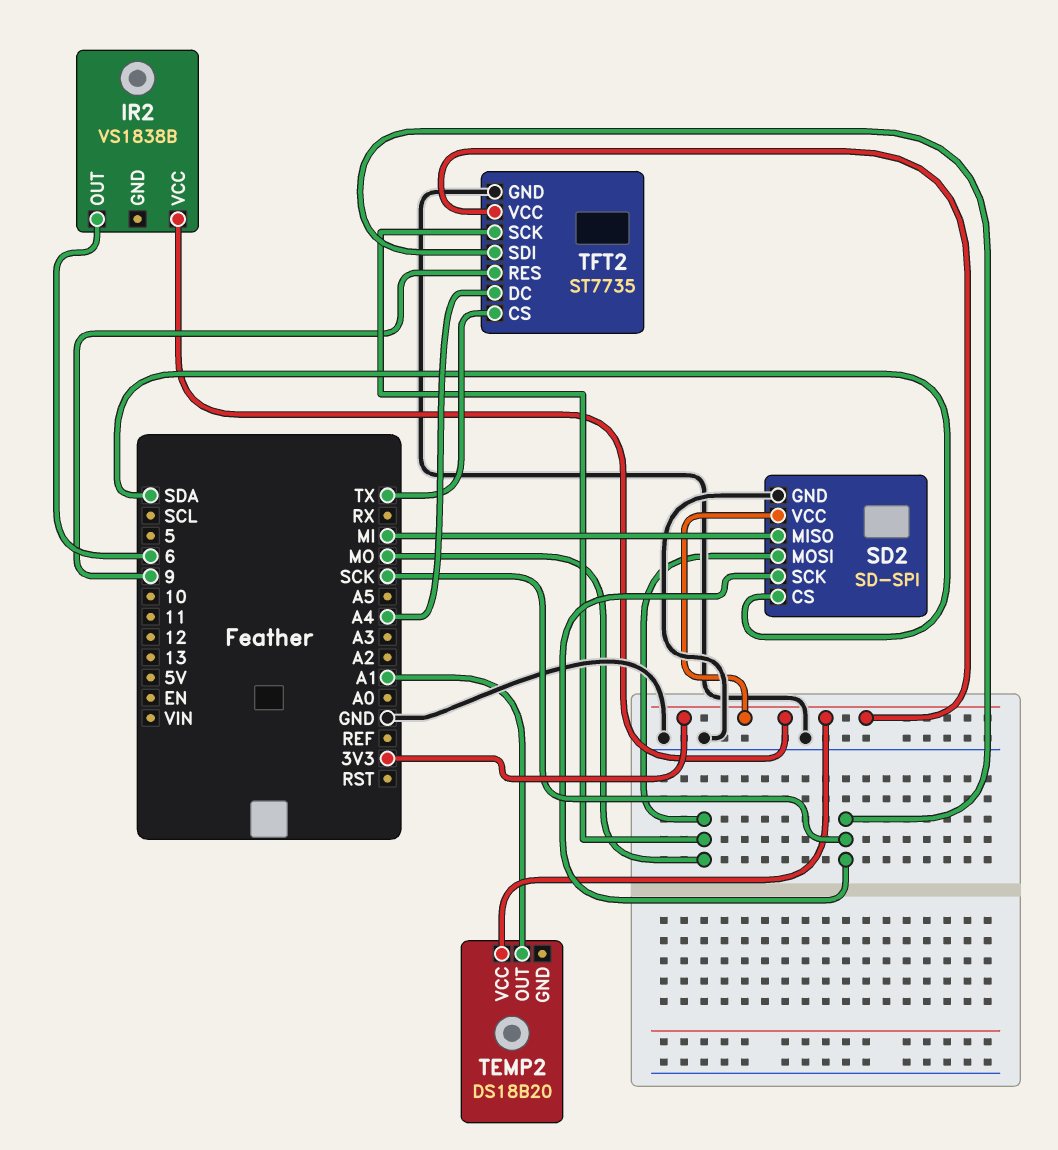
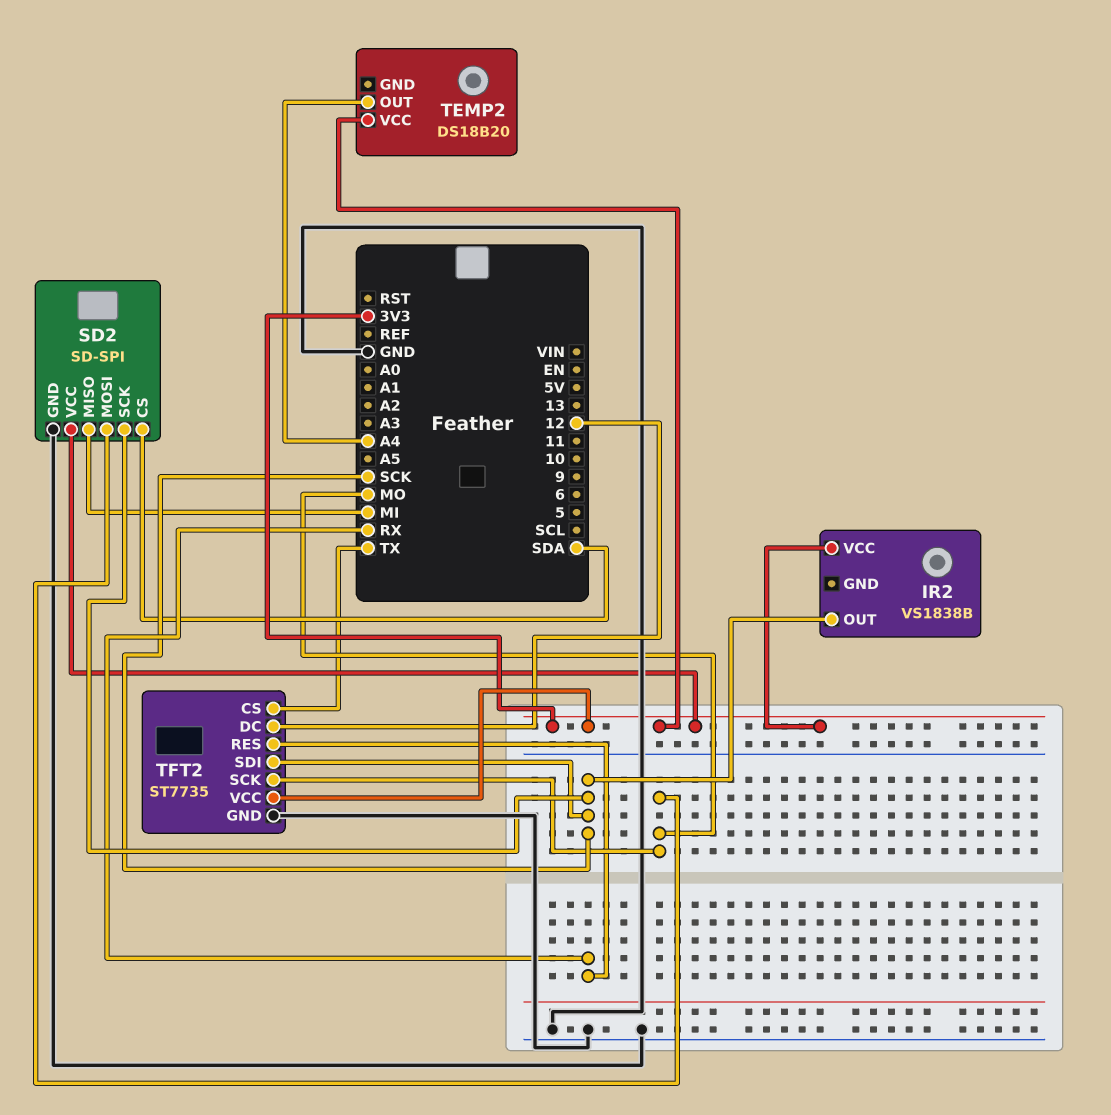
IR2 pin OUT: 6 -> SCK
TEMP2 pin OUT: A1 -> A4
TFT2 pin DC: A4 -> 12
TFT2 pin RES: 9 -> RX

